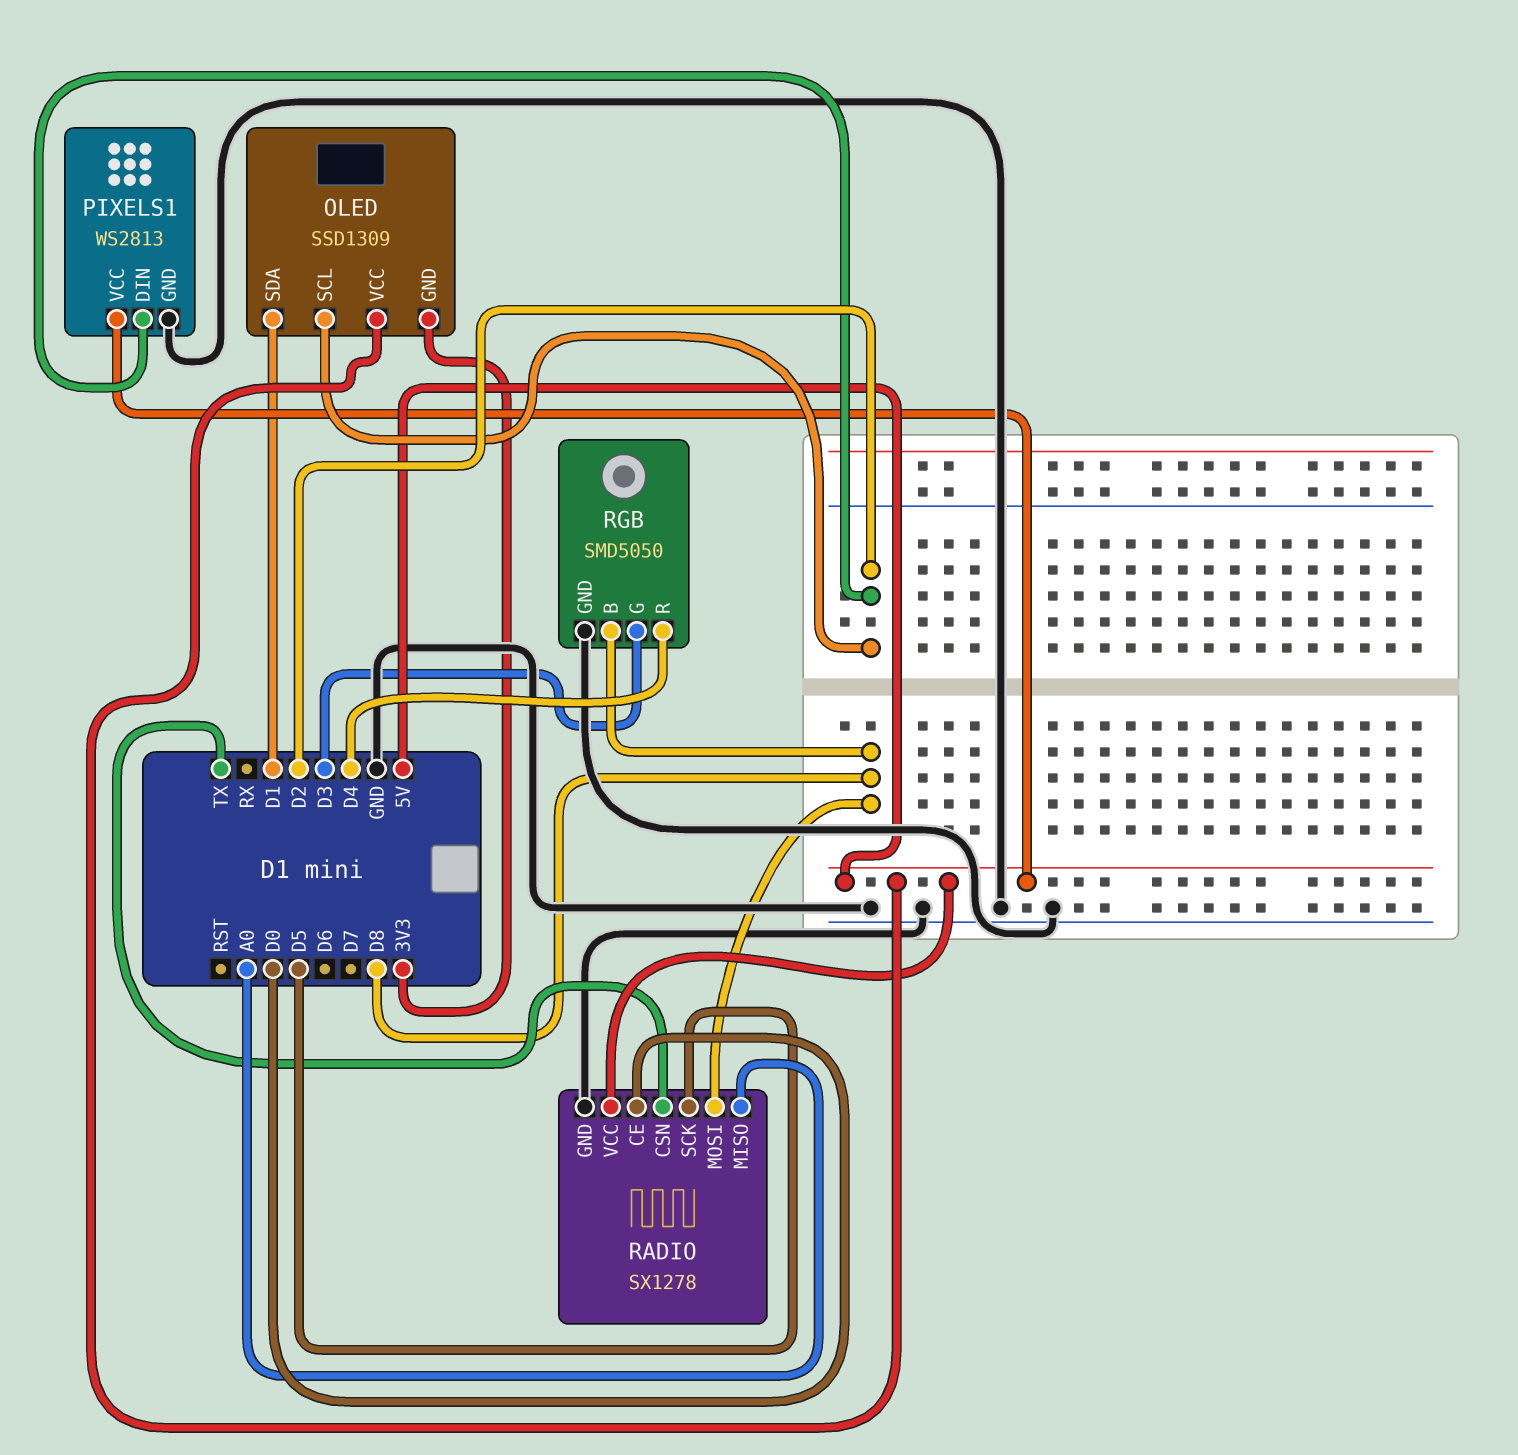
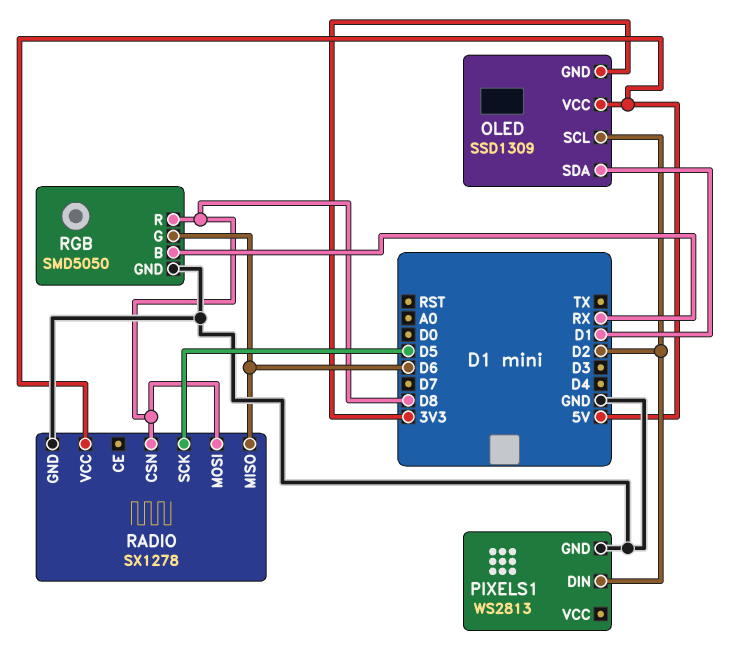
PIXELS1 pin VCC: 5V -> none
RADIO pin CE: D0 -> none
RADIO pin CSN: TX -> D8
RADIO pin MISO: A0 -> D6
RGB pin B: D8 -> RX
RGB pin G: D3 -> D6
RGB pin R: D4 -> D8

